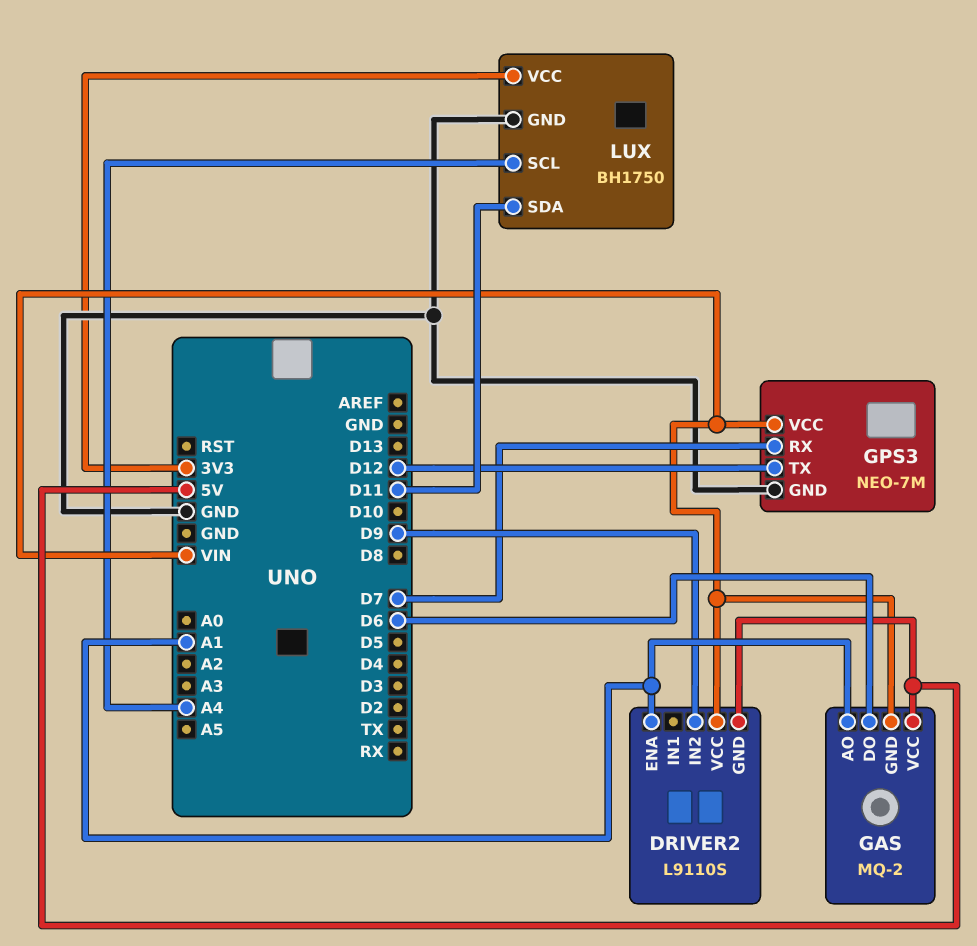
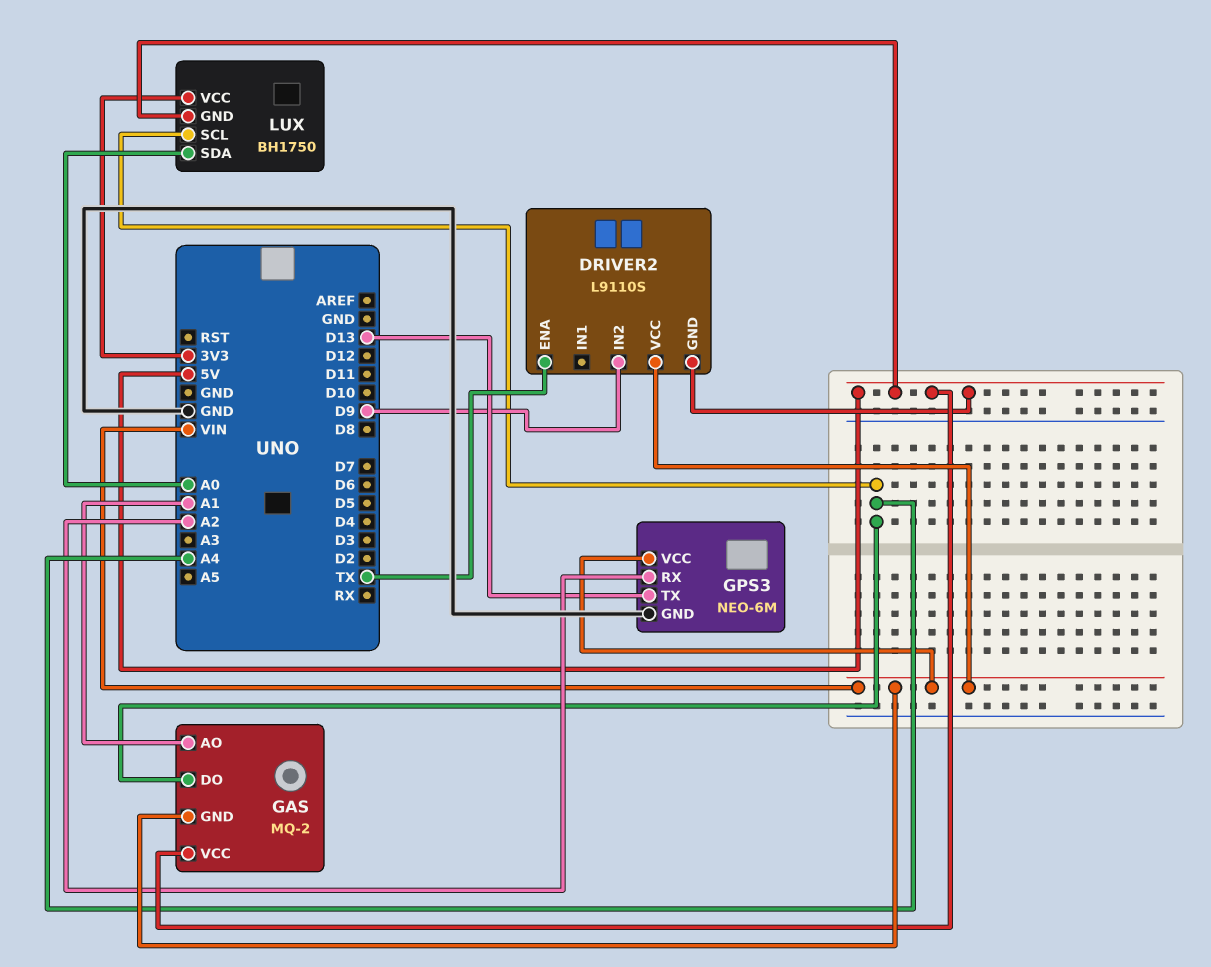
DRIVER2 pin ENA: A1 -> TX
GAS pin DO: D6 -> A4
GPS3: NEO-7M -> NEO-6M
GPS3 pin RX: D7 -> A2
GPS3 pin TX: D12 -> D13
LUX pin GND: GND -> 5V
LUX pin SDA: D11 -> A0

